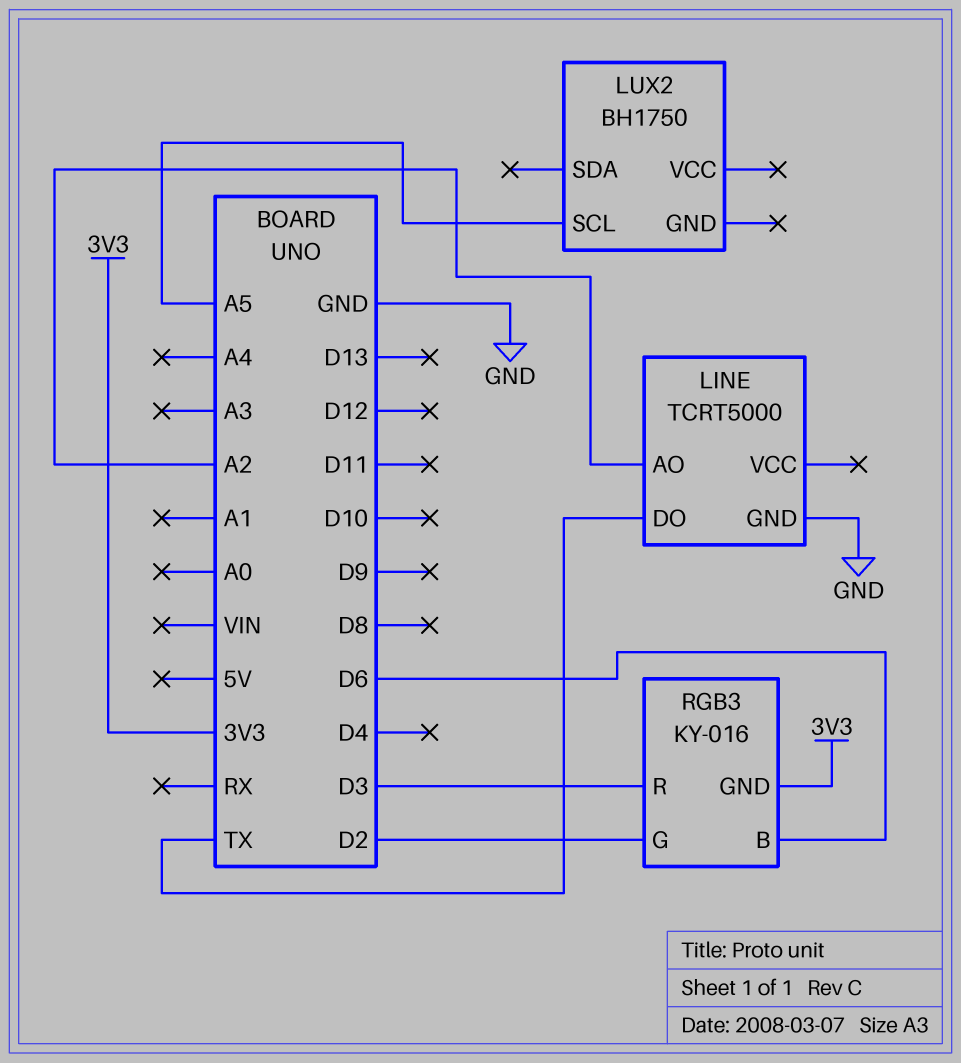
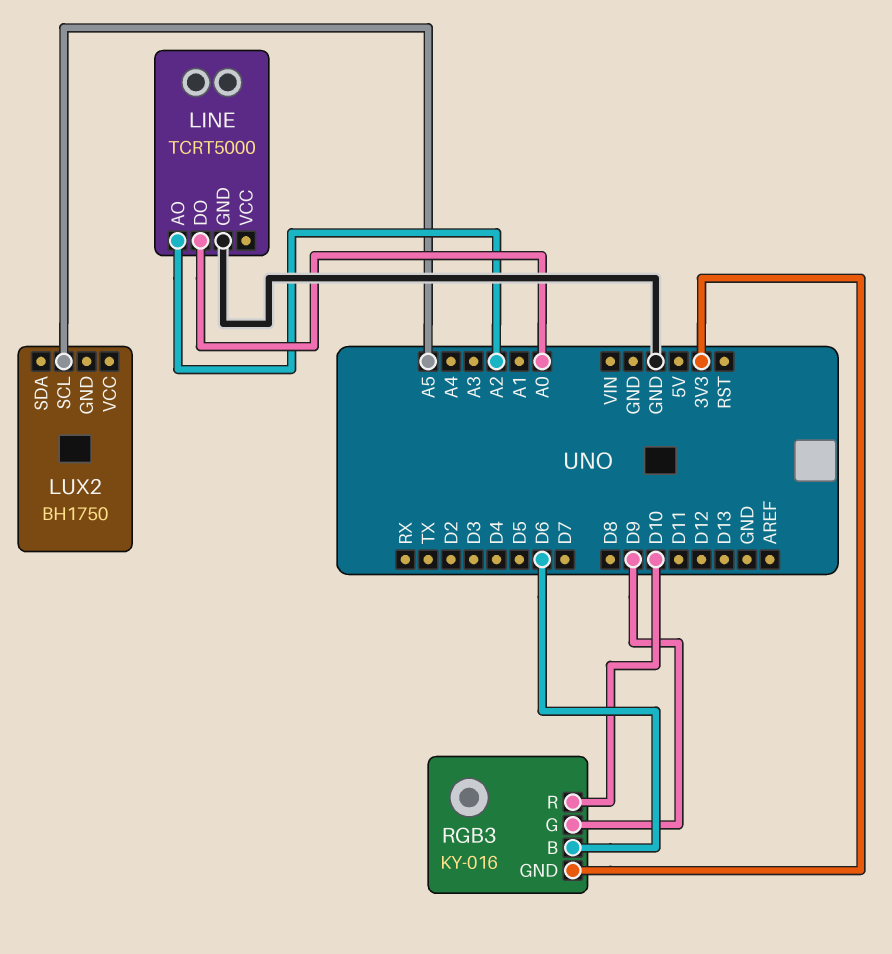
LINE pin DO: TX -> A0
RGB3 pin G: D2 -> D9
RGB3 pin R: D3 -> D10

